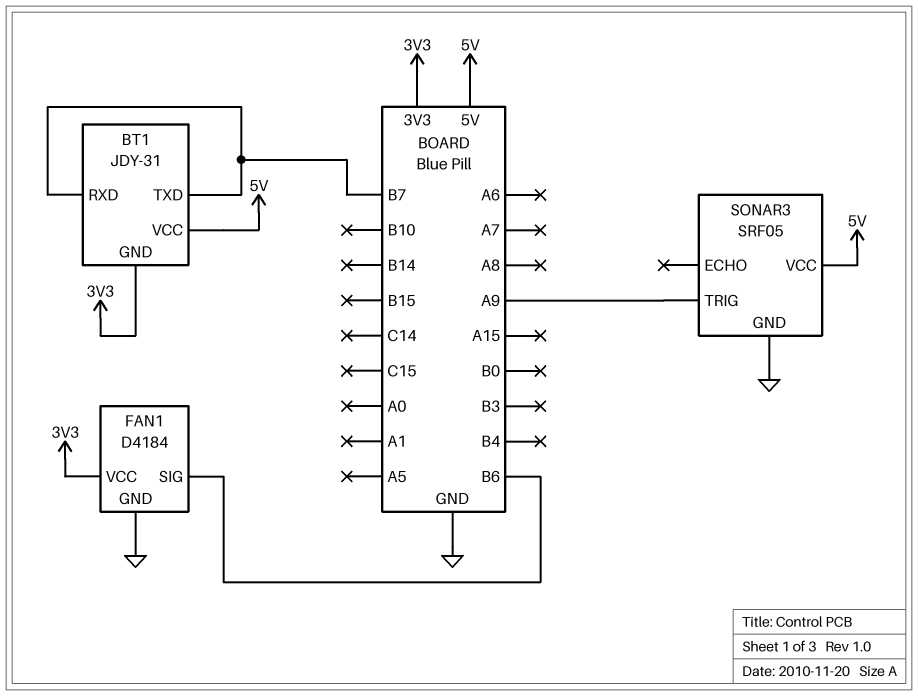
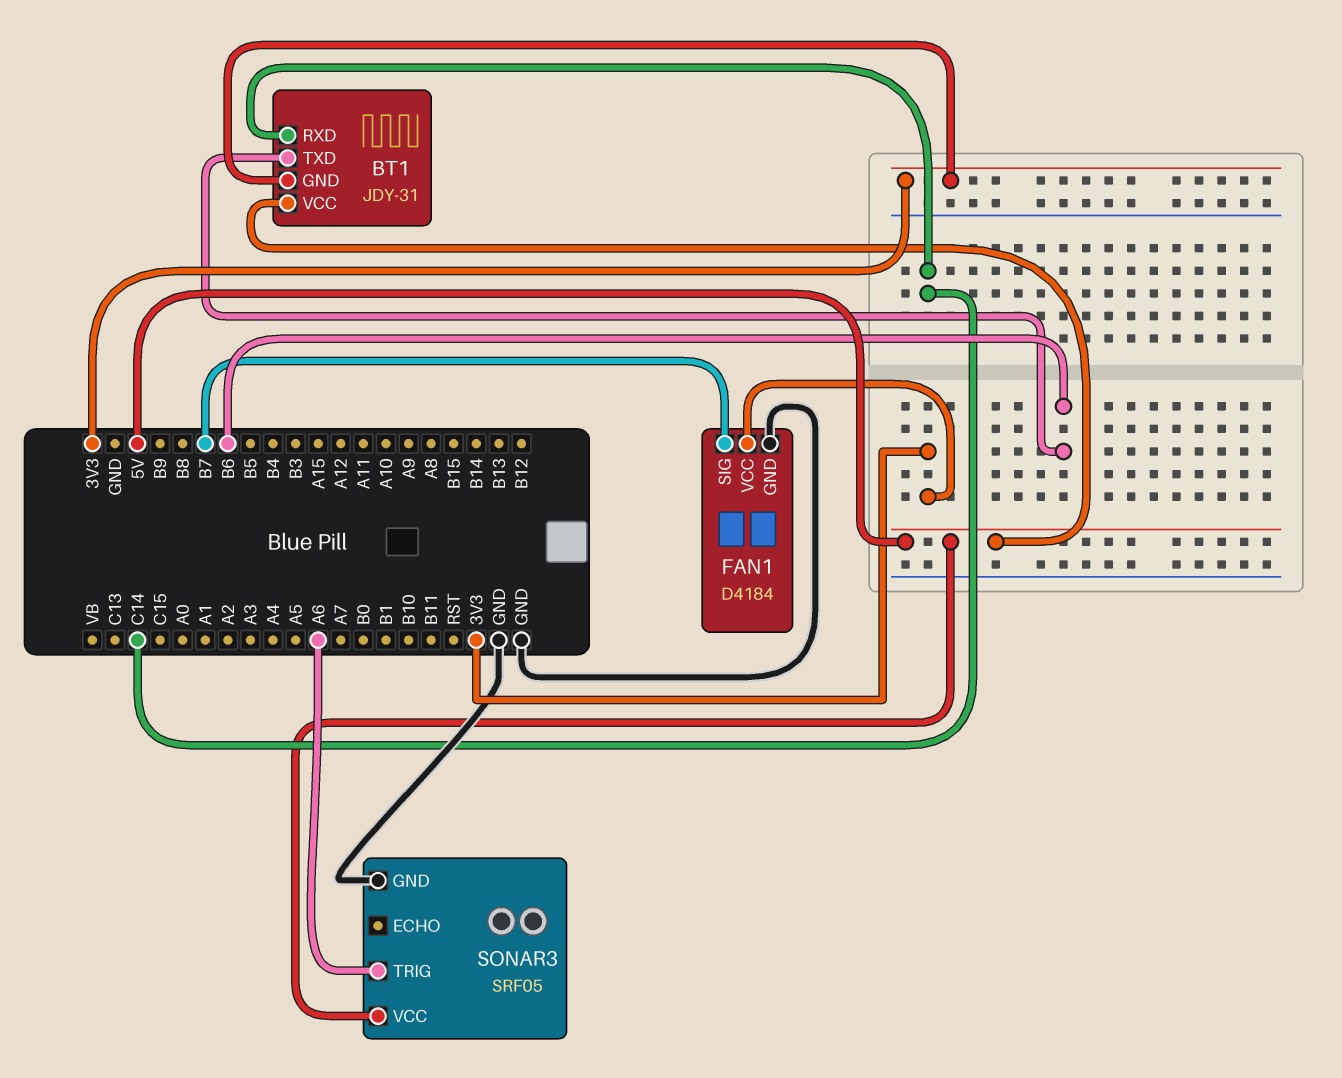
BT1 pin RXD: B7 -> C14
BT1 pin TXD: B7 -> B6
FAN1 pin SIG: B6 -> B7
SONAR3 pin TRIG: A9 -> A6

